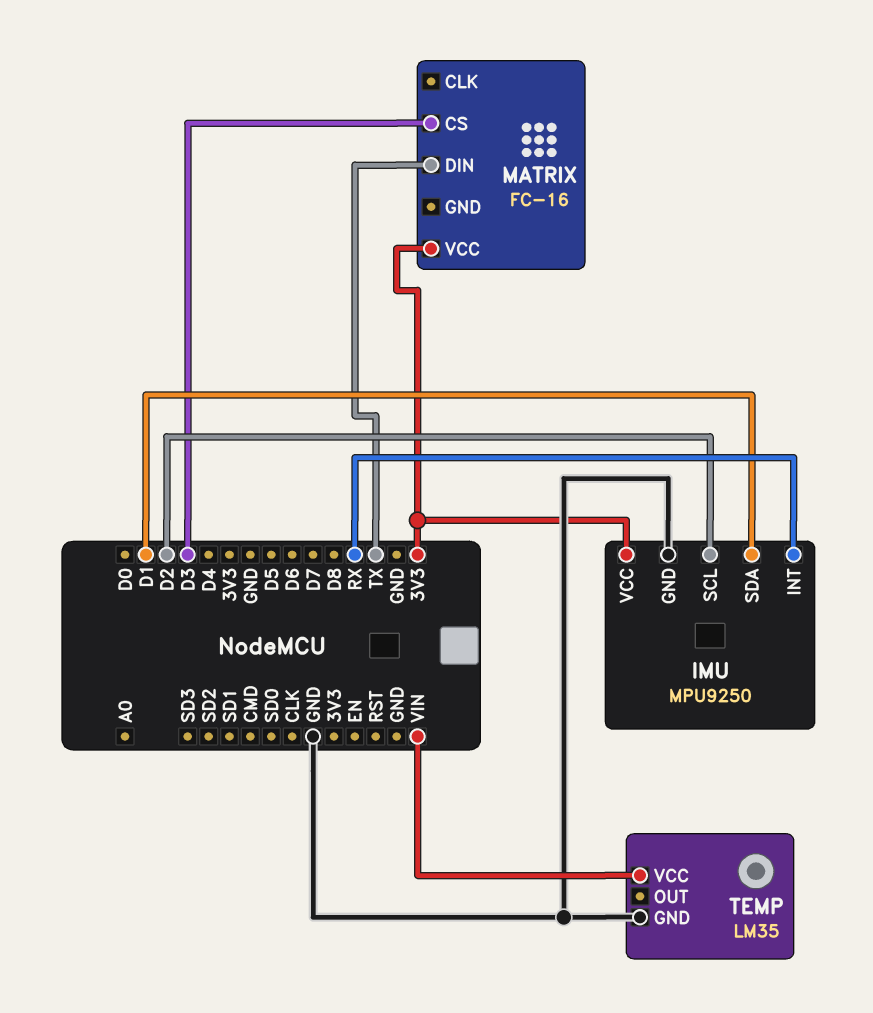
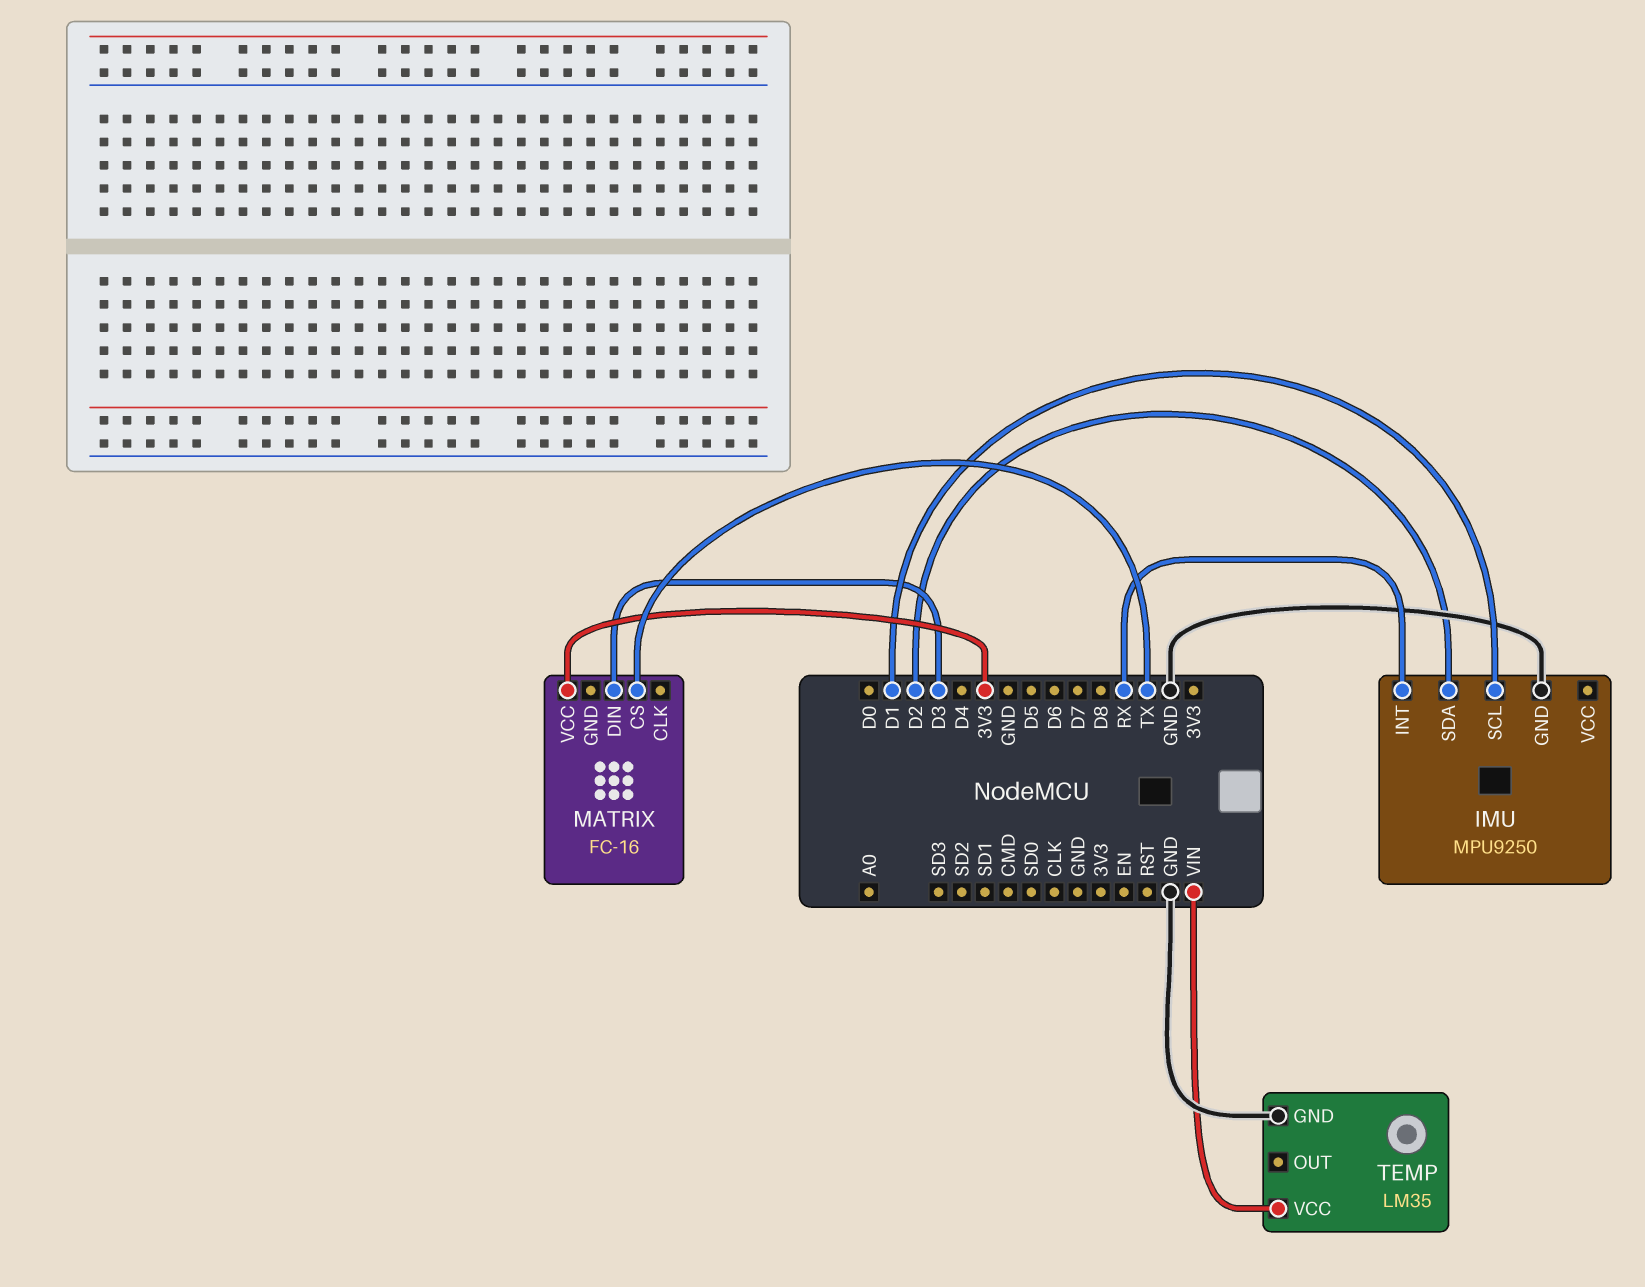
IMU pin SCL: D2 -> D1
IMU pin SDA: D1 -> D2
IMU pin VCC: 3V3 -> none
MATRIX pin CS: D3 -> TX
MATRIX pin DIN: TX -> D3

